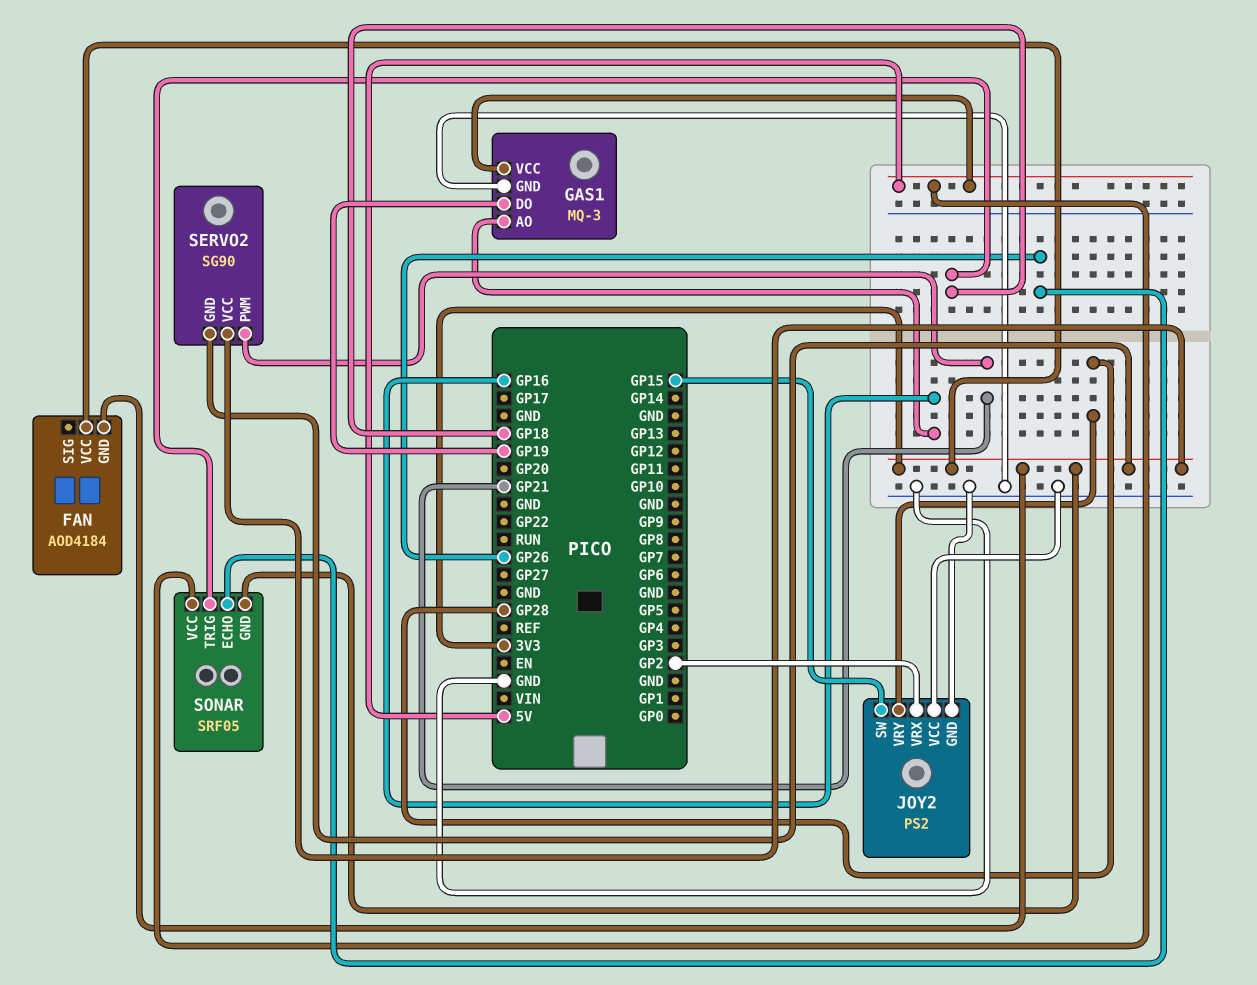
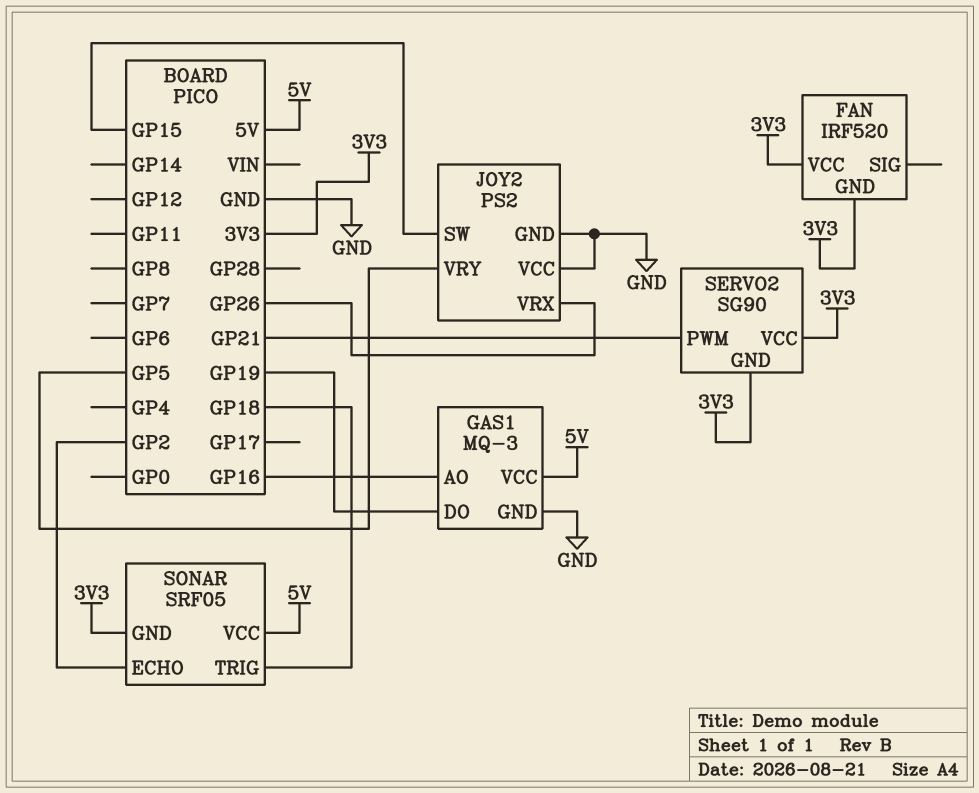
FAN: AOD4184 -> IRF520
JOY2 pin VRX: GP2 -> GP26
JOY2 pin VRY: GP28 -> GP5
SONAR pin ECHO: GP26 -> GP2

